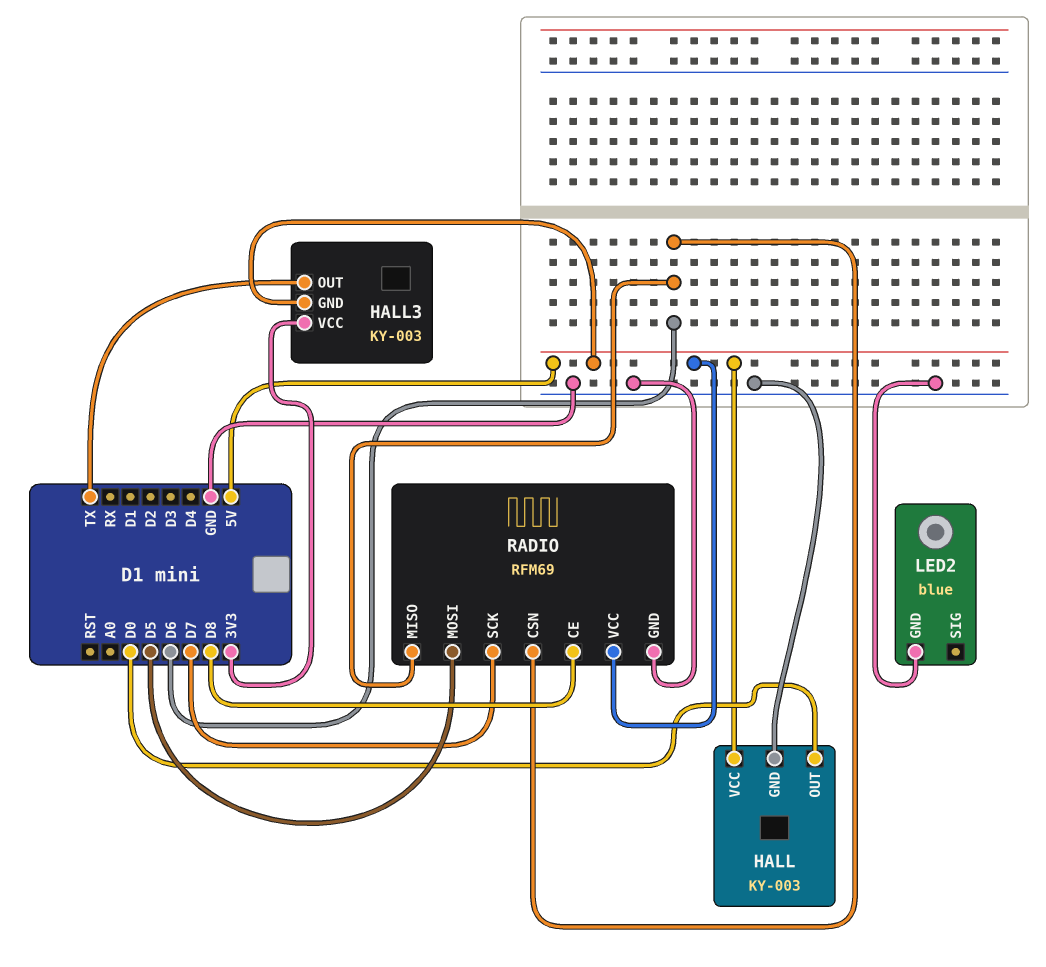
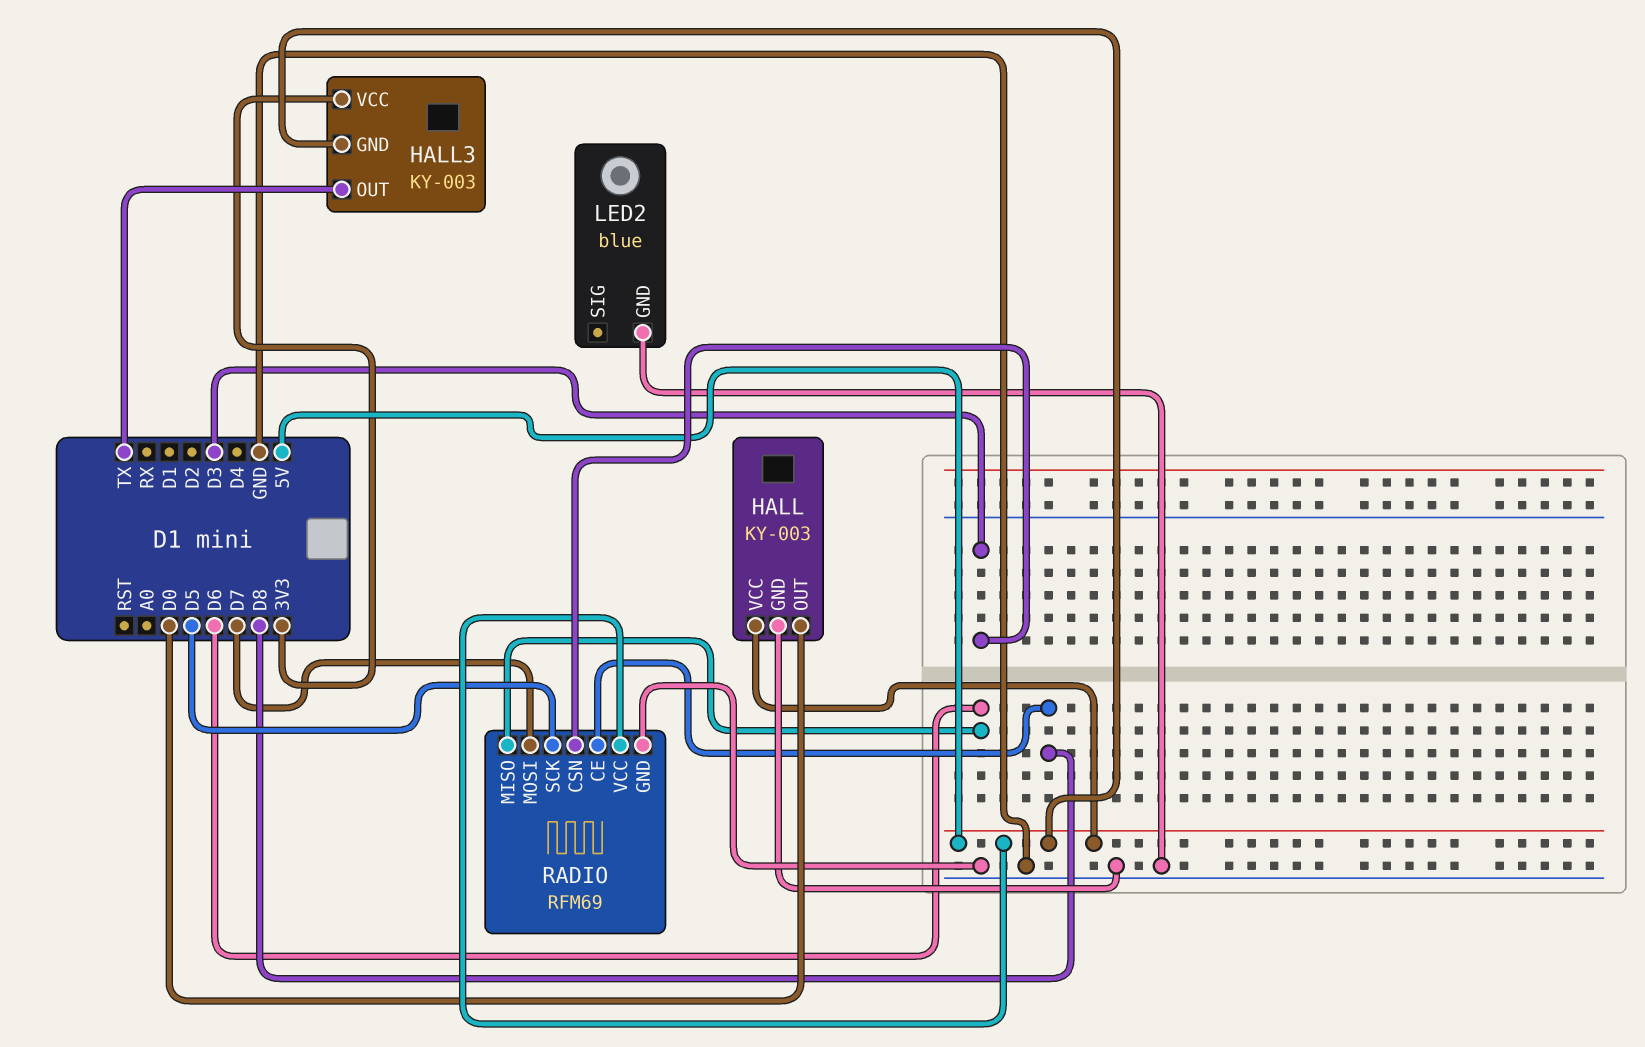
RADIO pin CSN: D6 -> D3
RADIO pin MOSI: D5 -> D7
RADIO pin SCK: D7 -> D5

